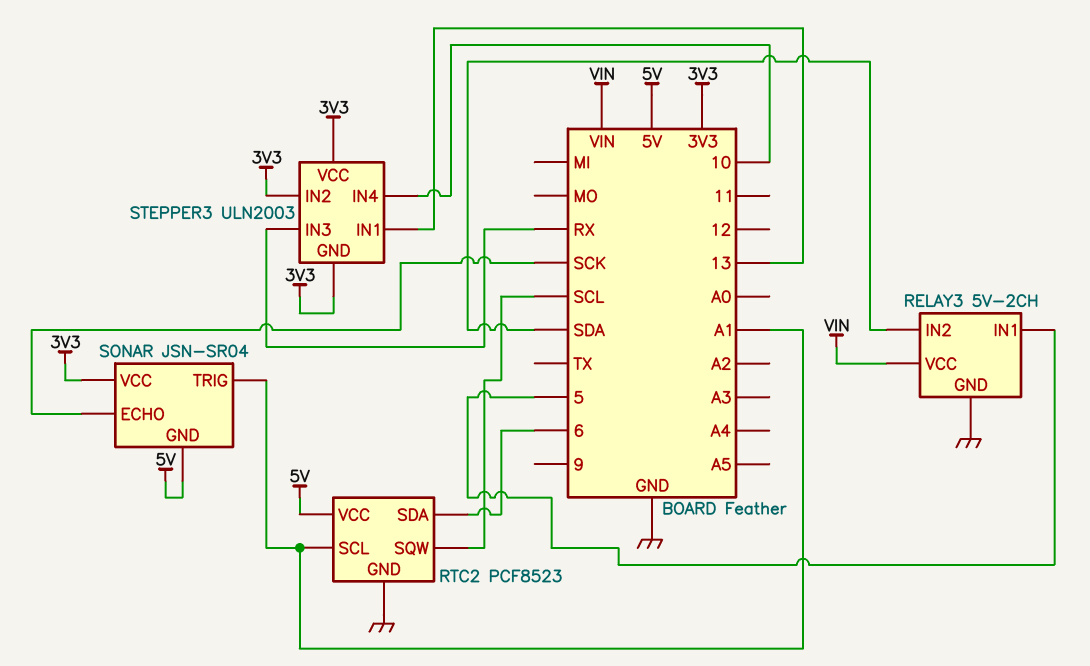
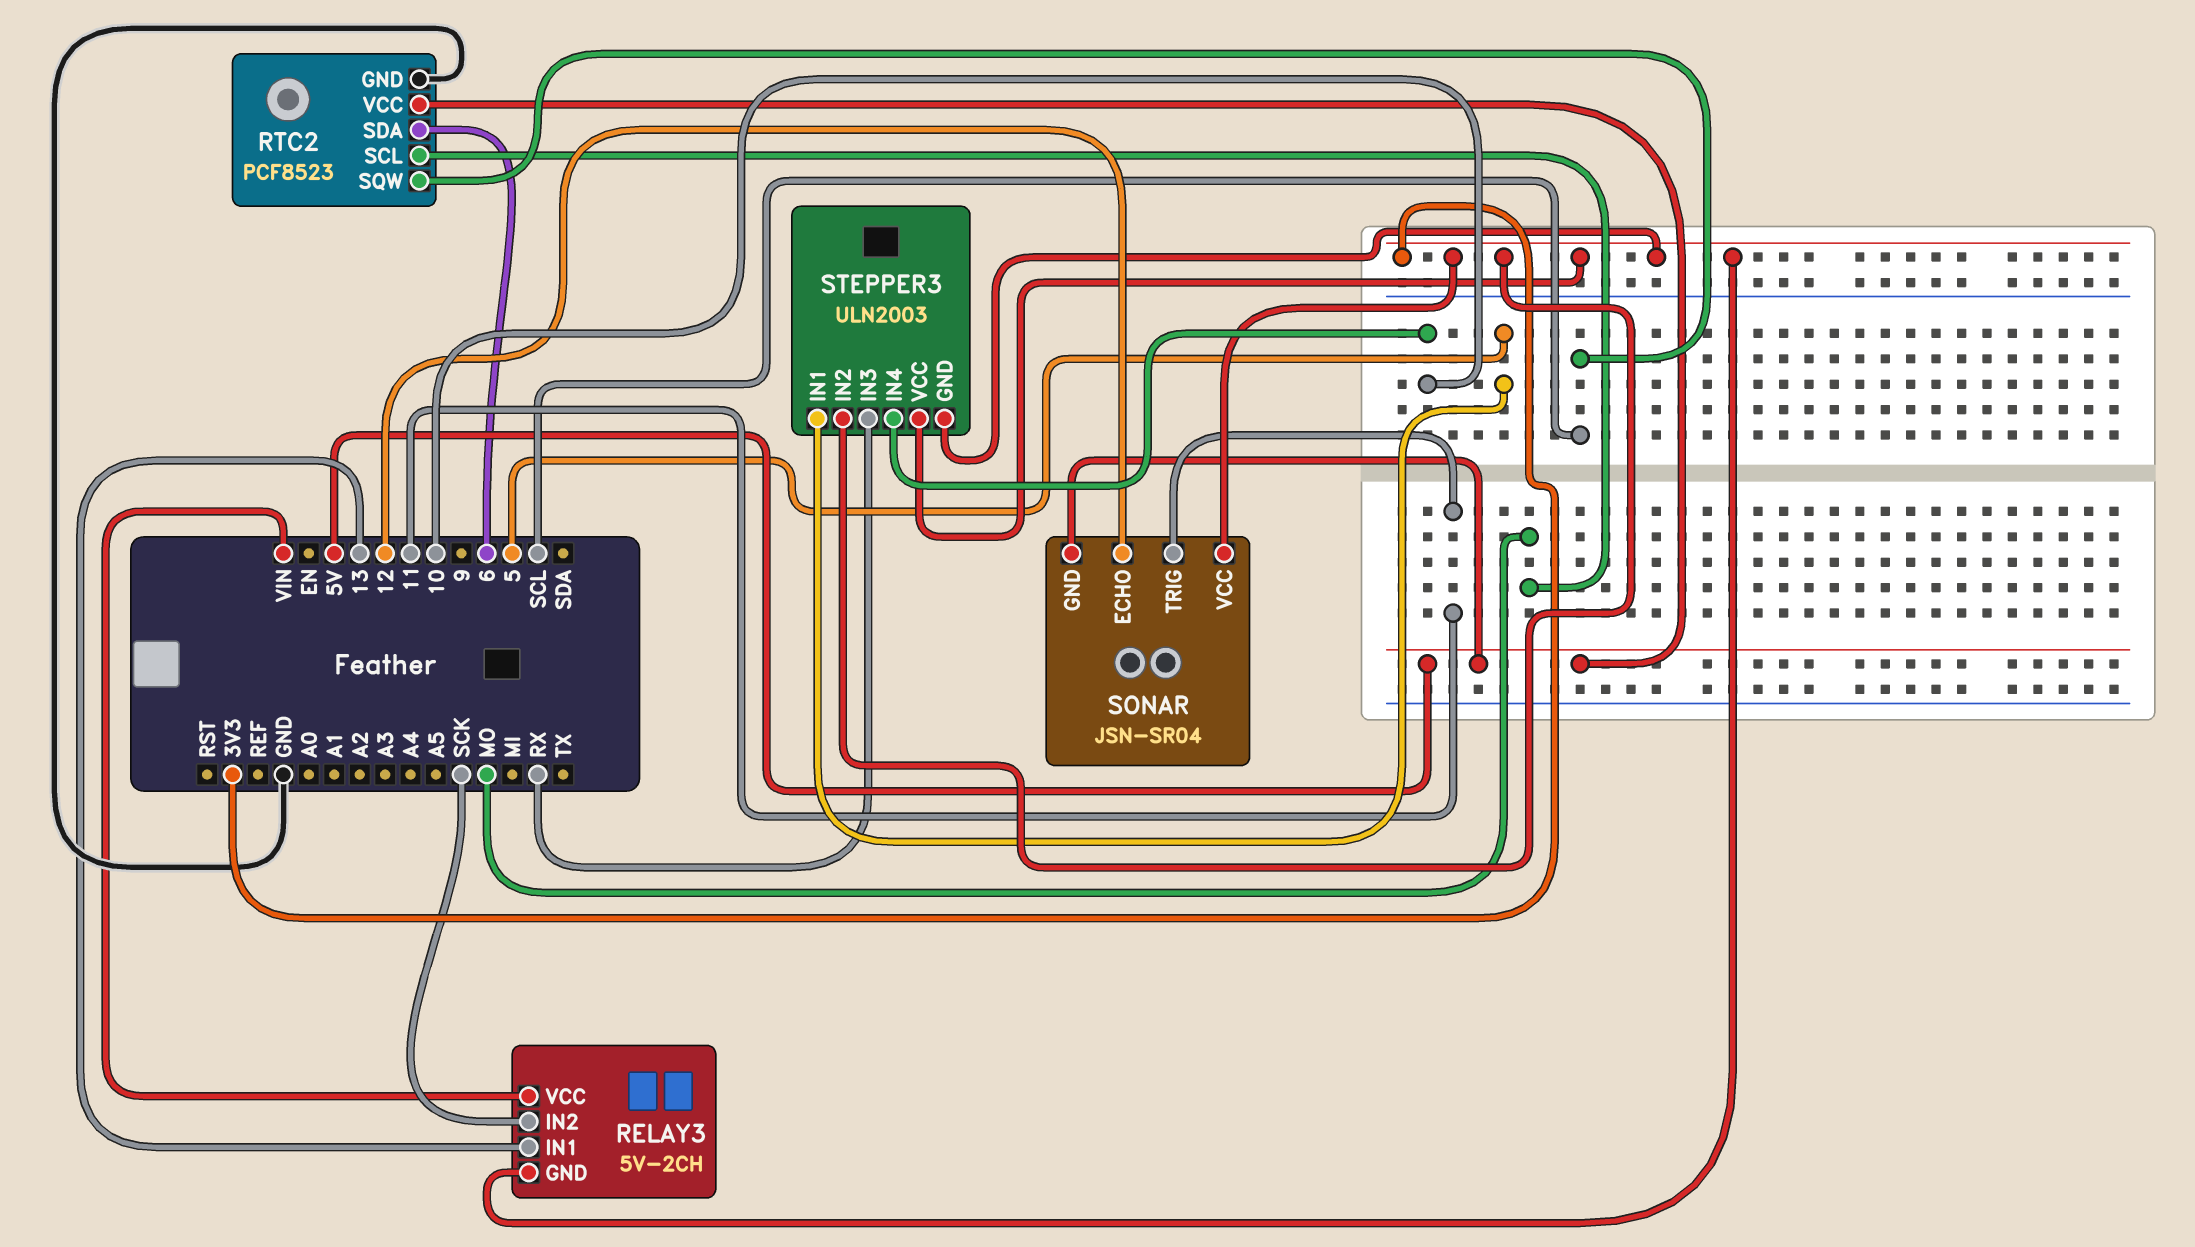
RELAY3 pin GND: GND -> 3V3
RELAY3 pin IN1: 5 -> 13
RELAY3 pin IN2: SDA -> SCK
RTC2 pin SCL: A1 -> MO
SONAR pin ECHO: SCK -> 12
SONAR pin TRIG: A1 -> 11
STEPPER3 pin IN1: 13 -> 5

